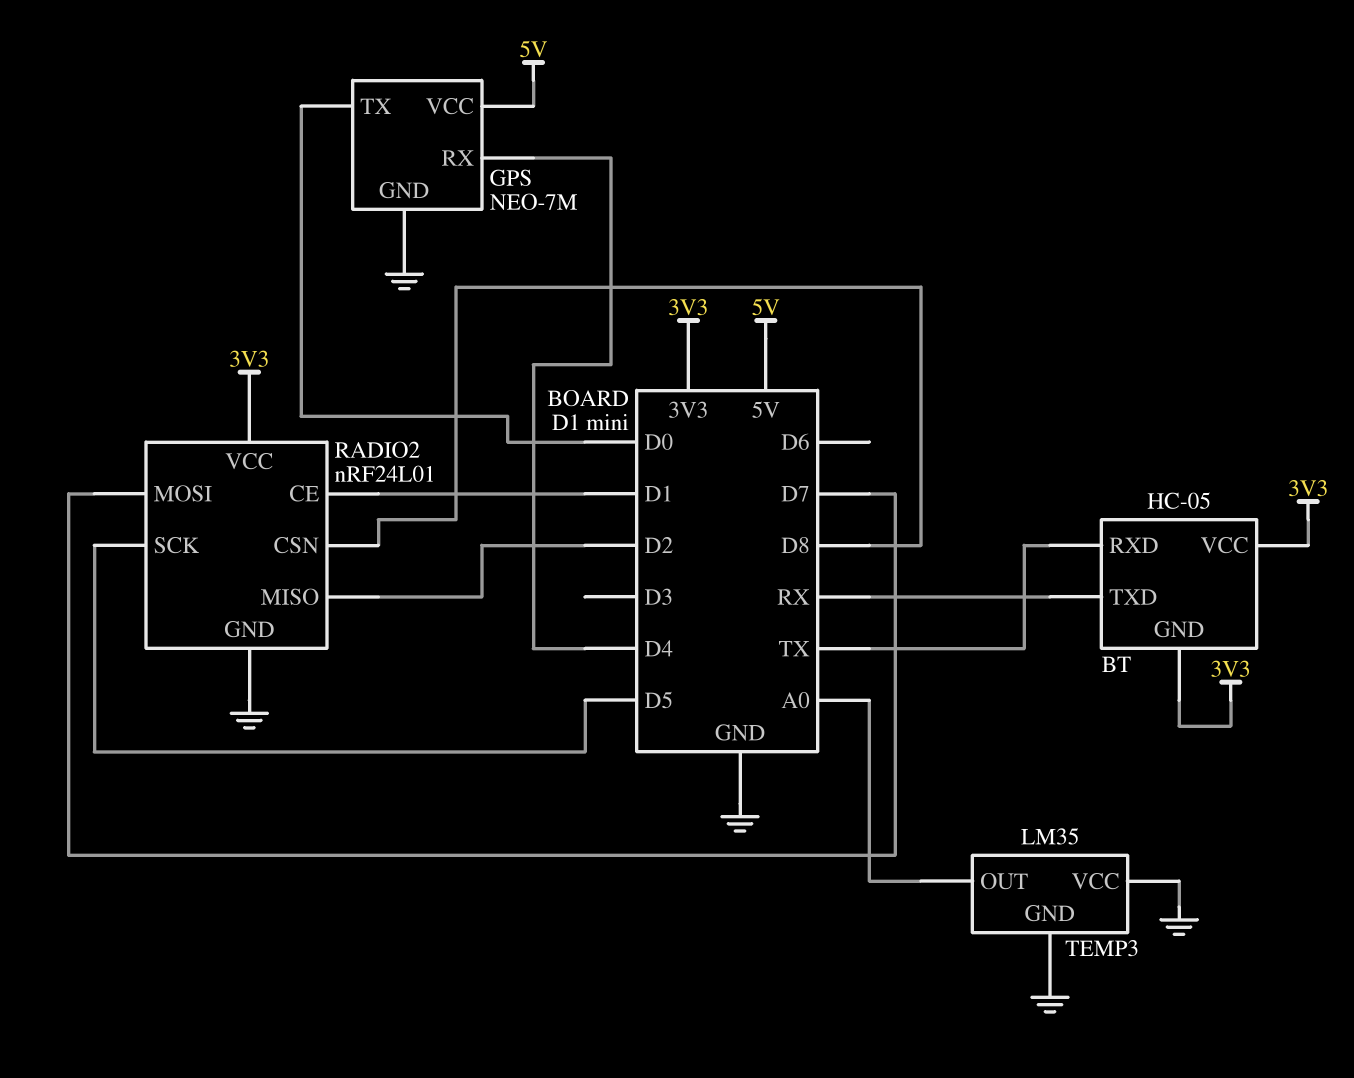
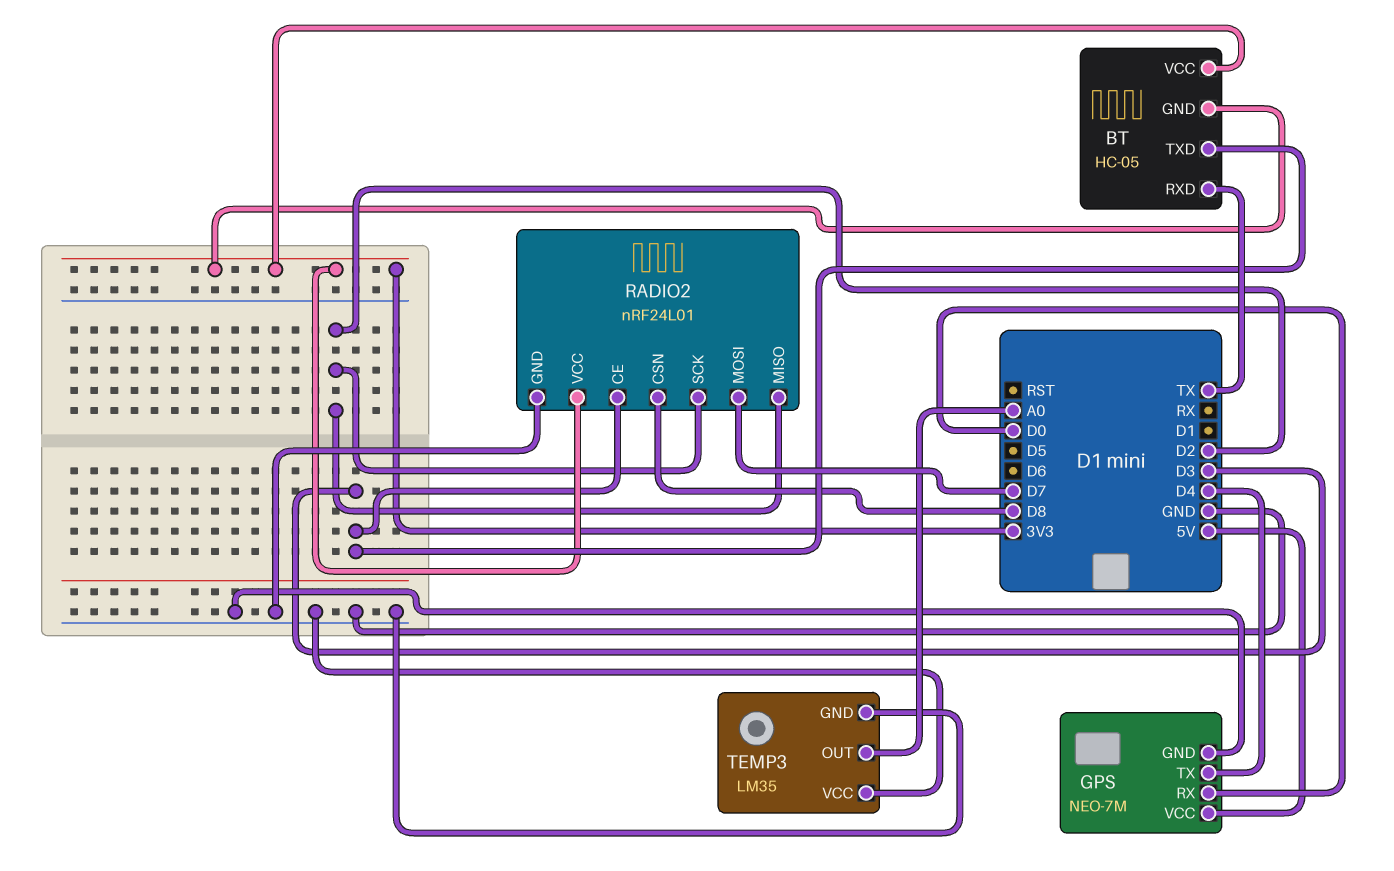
BT pin TXD: RX -> D3
GPS pin RX: D4 -> D0
GPS pin TX: D0 -> D4
RADIO2 pin CE: D1 -> D3
RADIO2 pin SCK: D5 -> D2

